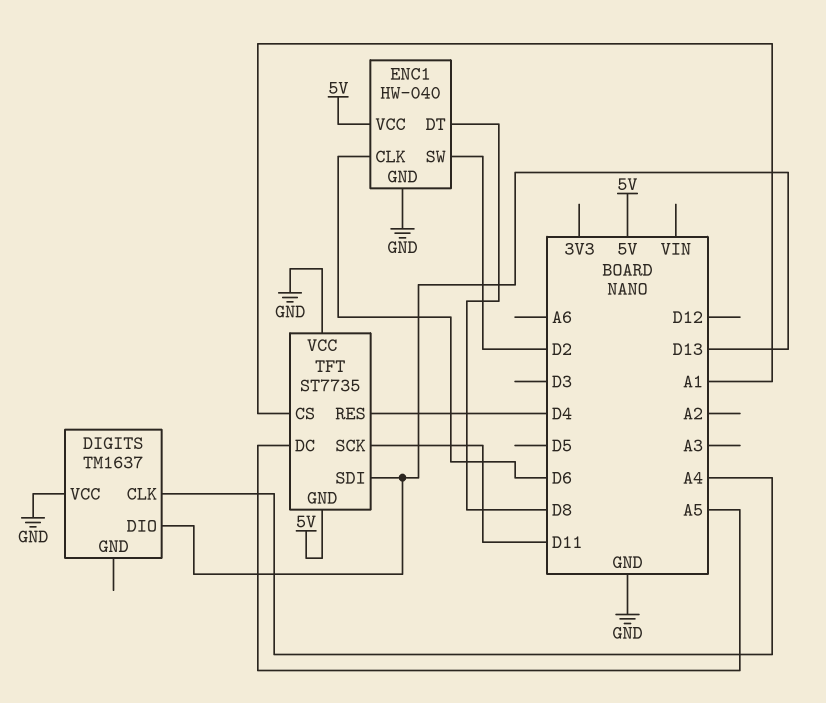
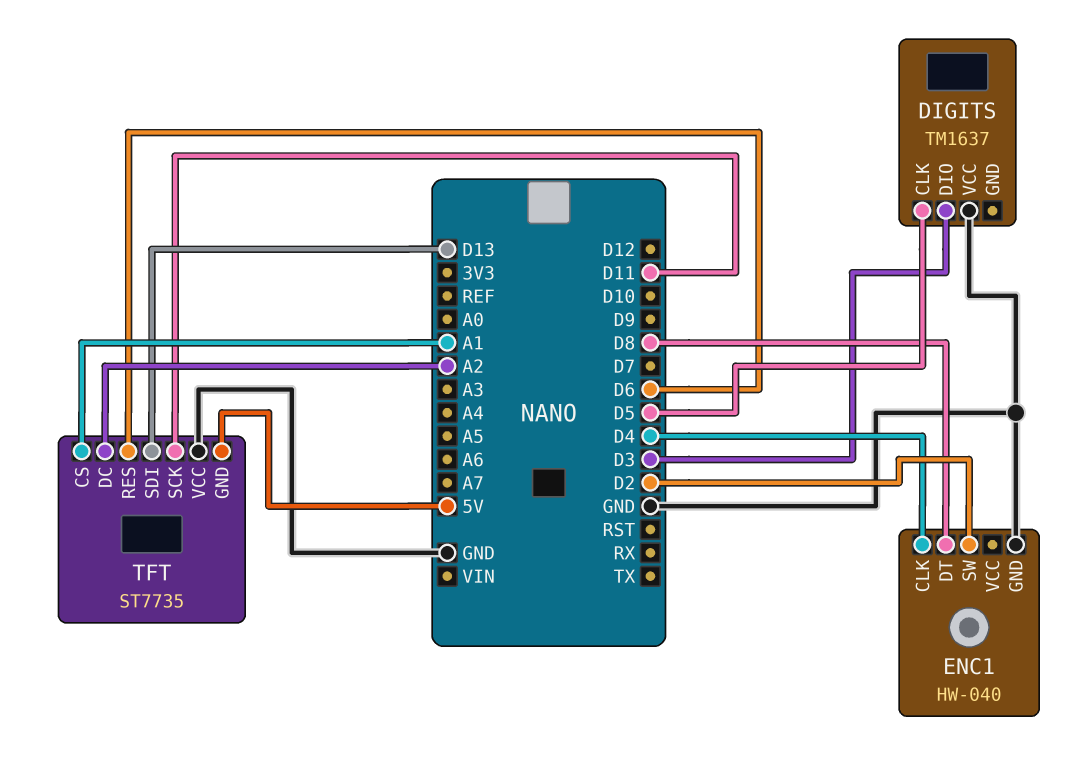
DIGITS pin CLK: A4 -> D5
DIGITS pin DIO: D13 -> D3
ENC1 pin CLK: D6 -> D4
ENC1 pin VCC: 5V -> none
TFT pin DC: A5 -> A2
TFT pin RES: D4 -> D6

